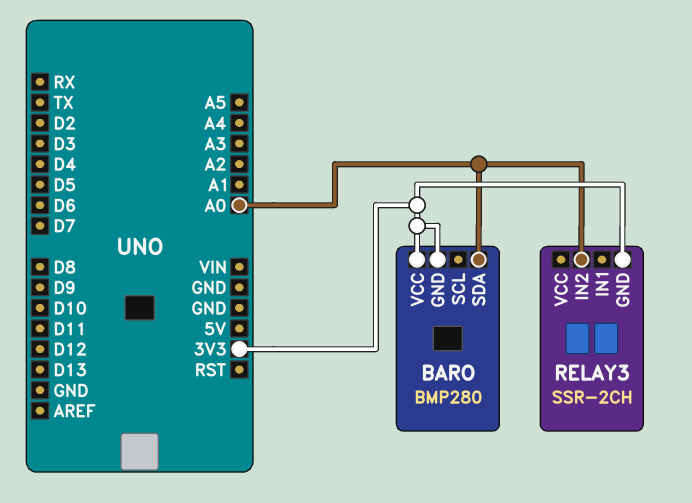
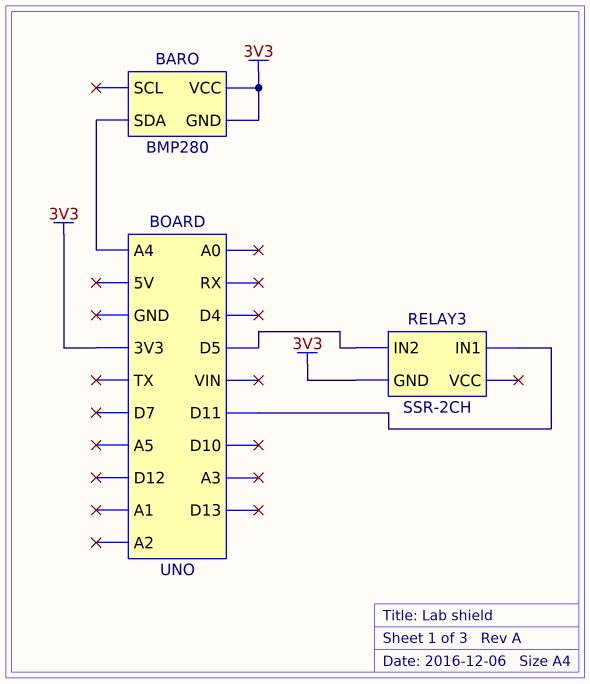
BARO pin SDA: A0 -> A4
RELAY3 pin IN1: none -> D11
RELAY3 pin IN2: A0 -> D5

